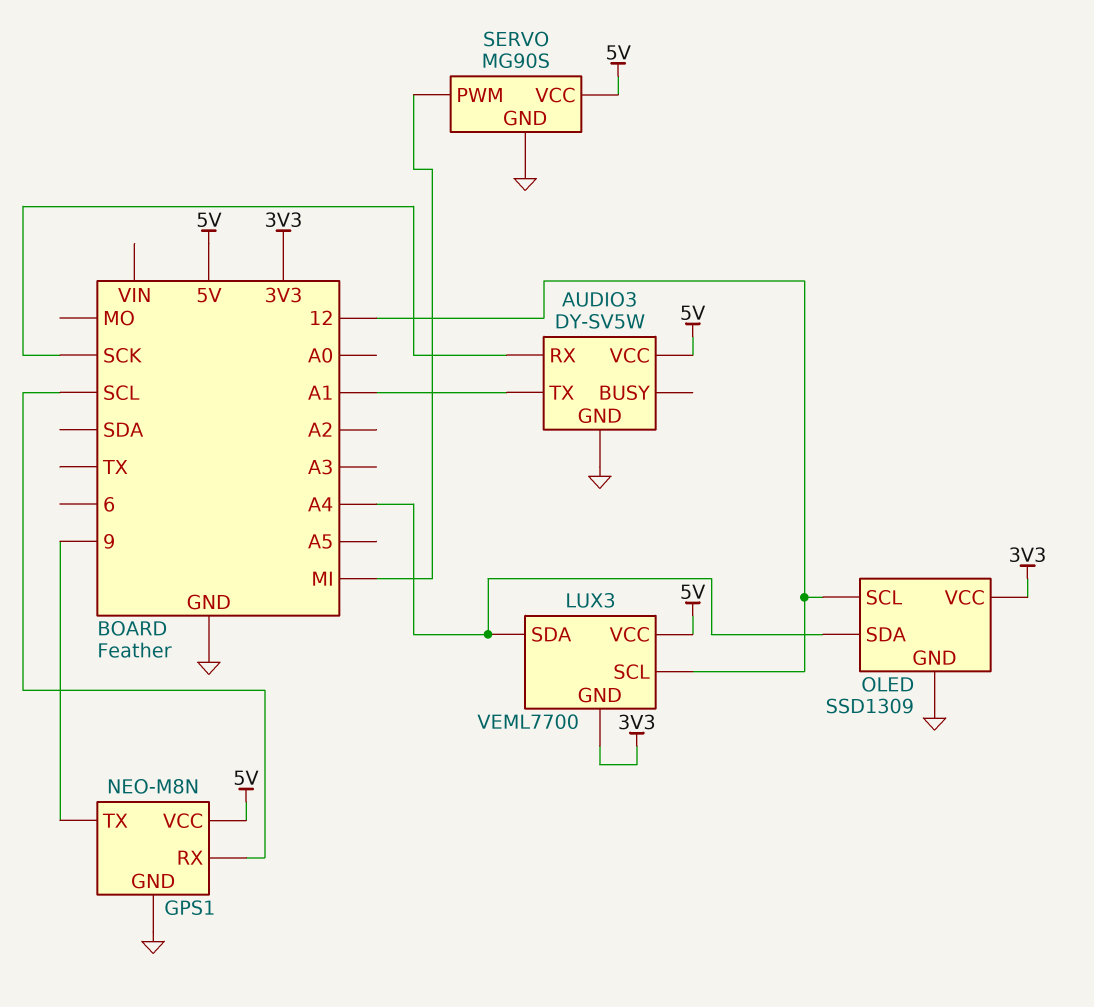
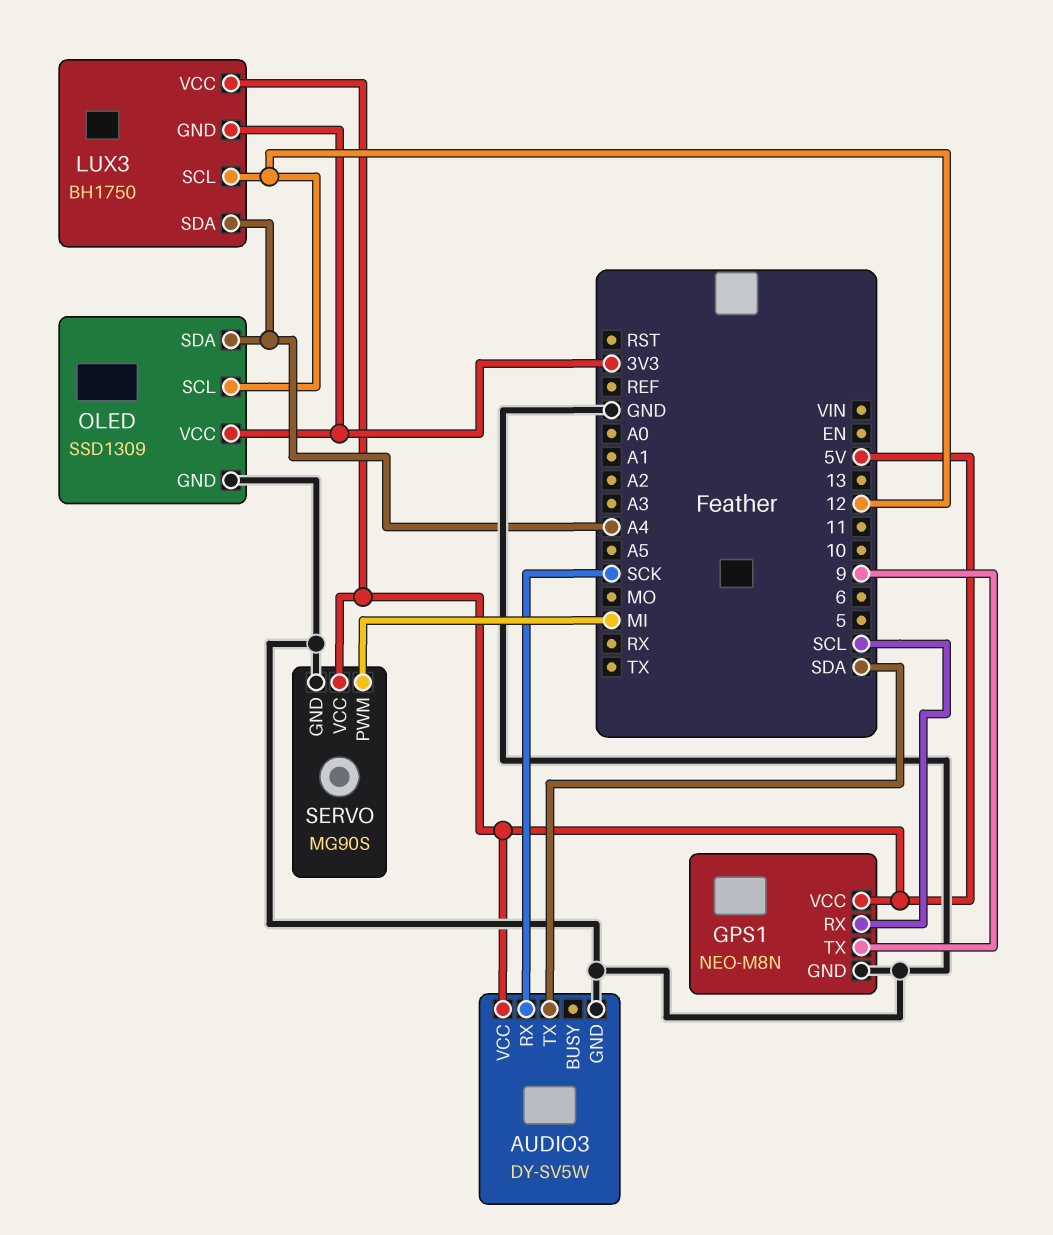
AUDIO3 pin TX: A1 -> SDA
LUX3: VEML7700 -> BH1750

